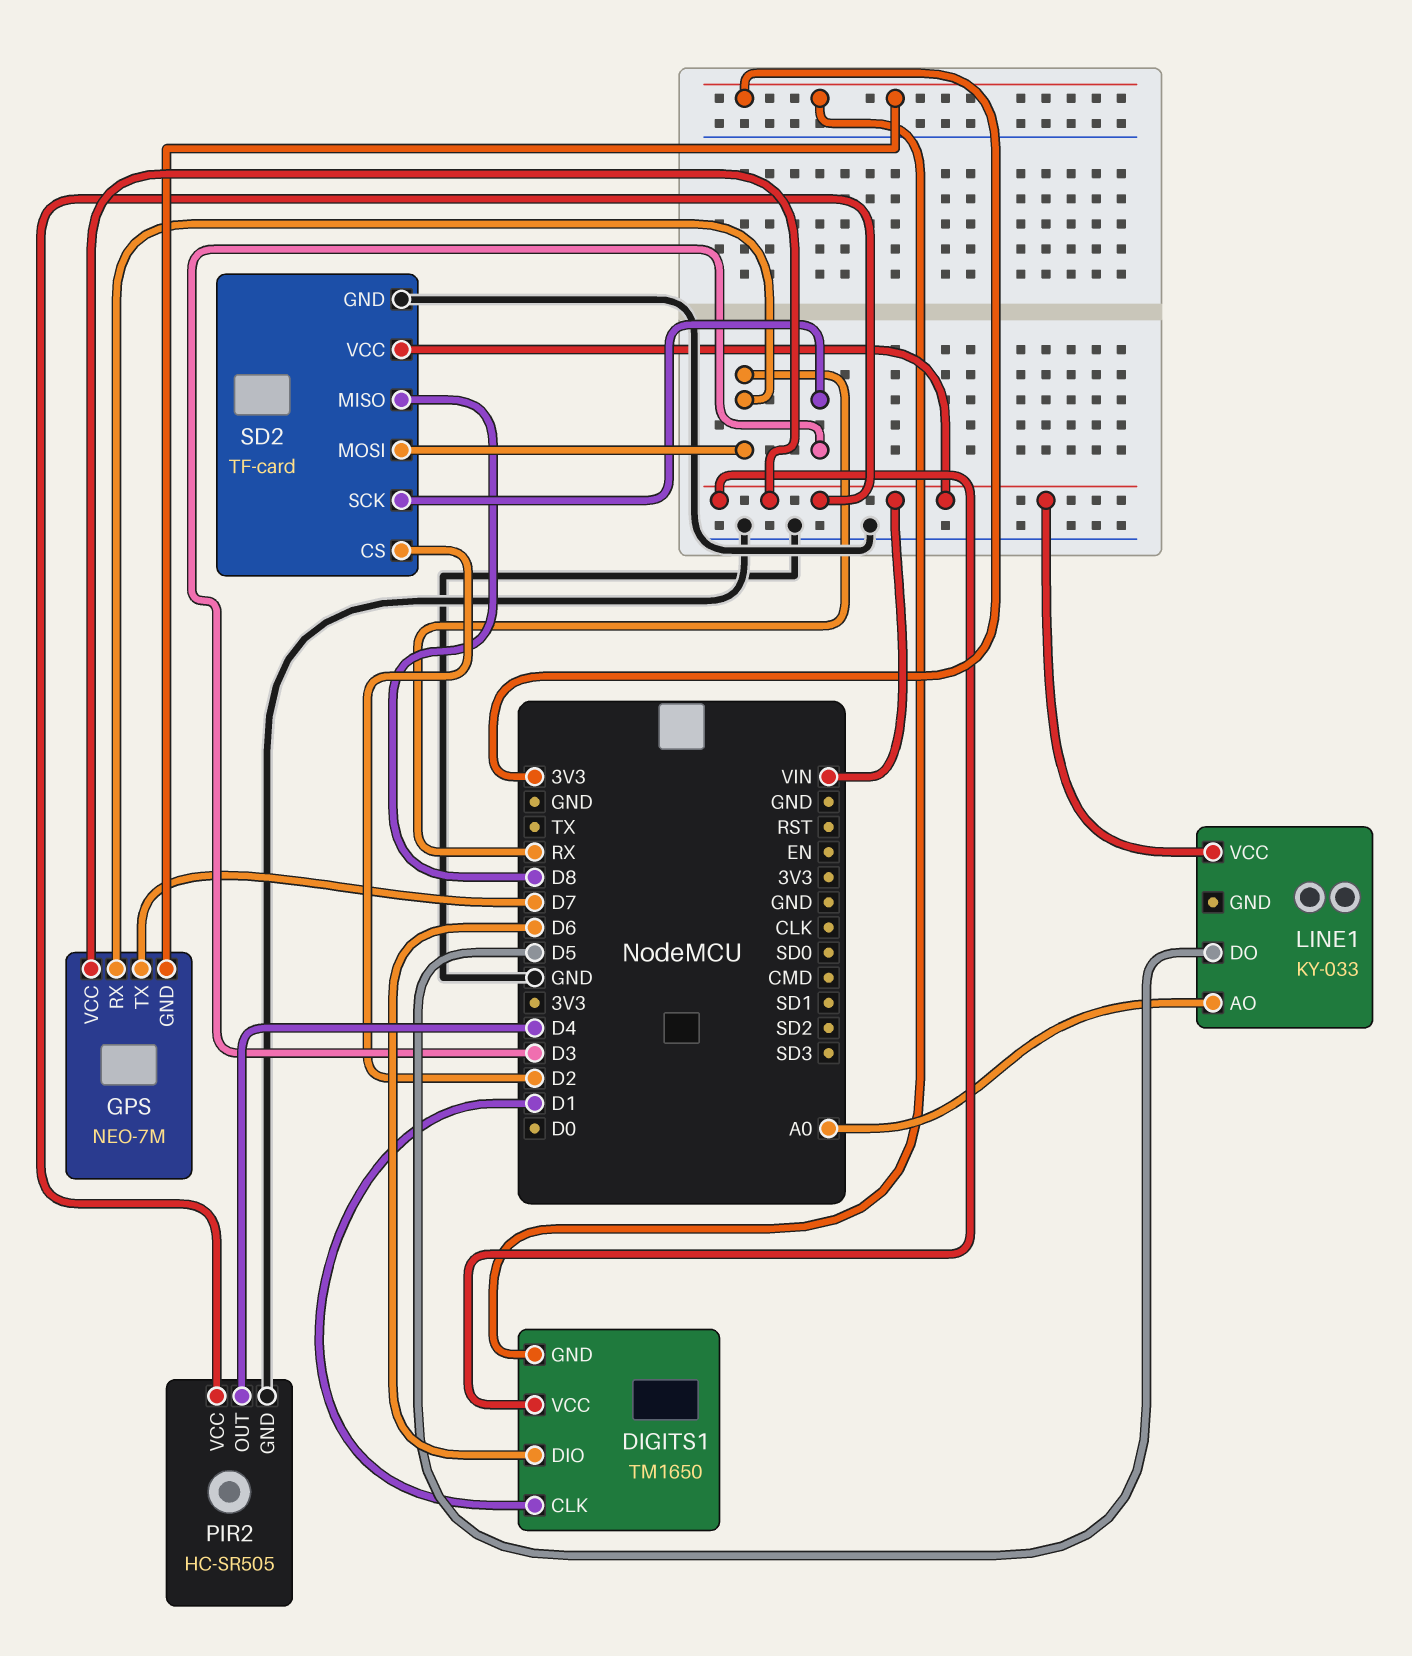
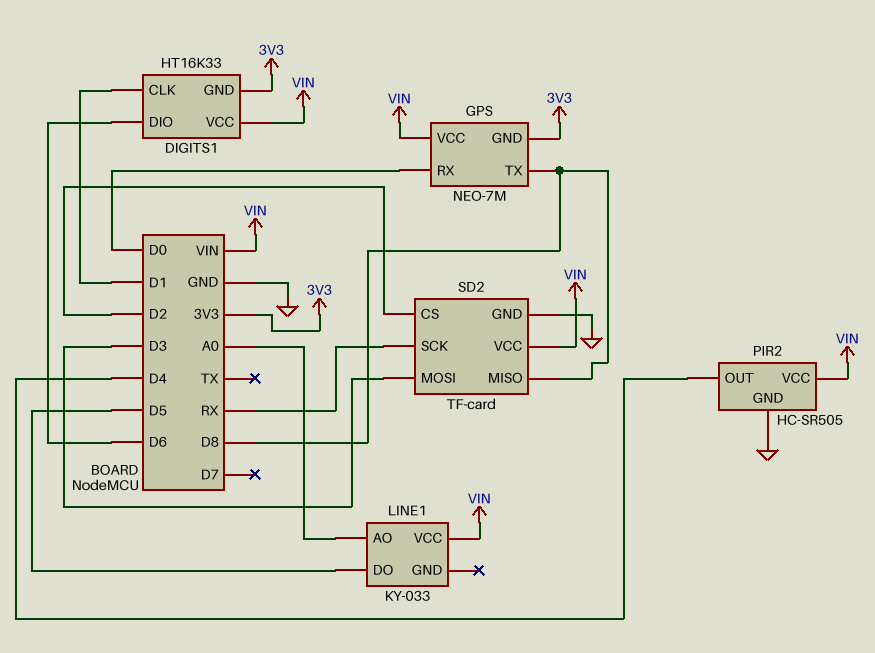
DIGITS1: TM1650 -> HT16K33
GPS pin RX: RX -> D0
GPS pin TX: D7 -> D8
SD2 pin MOSI: RX -> D3
SD2 pin SCK: D3 -> RX

